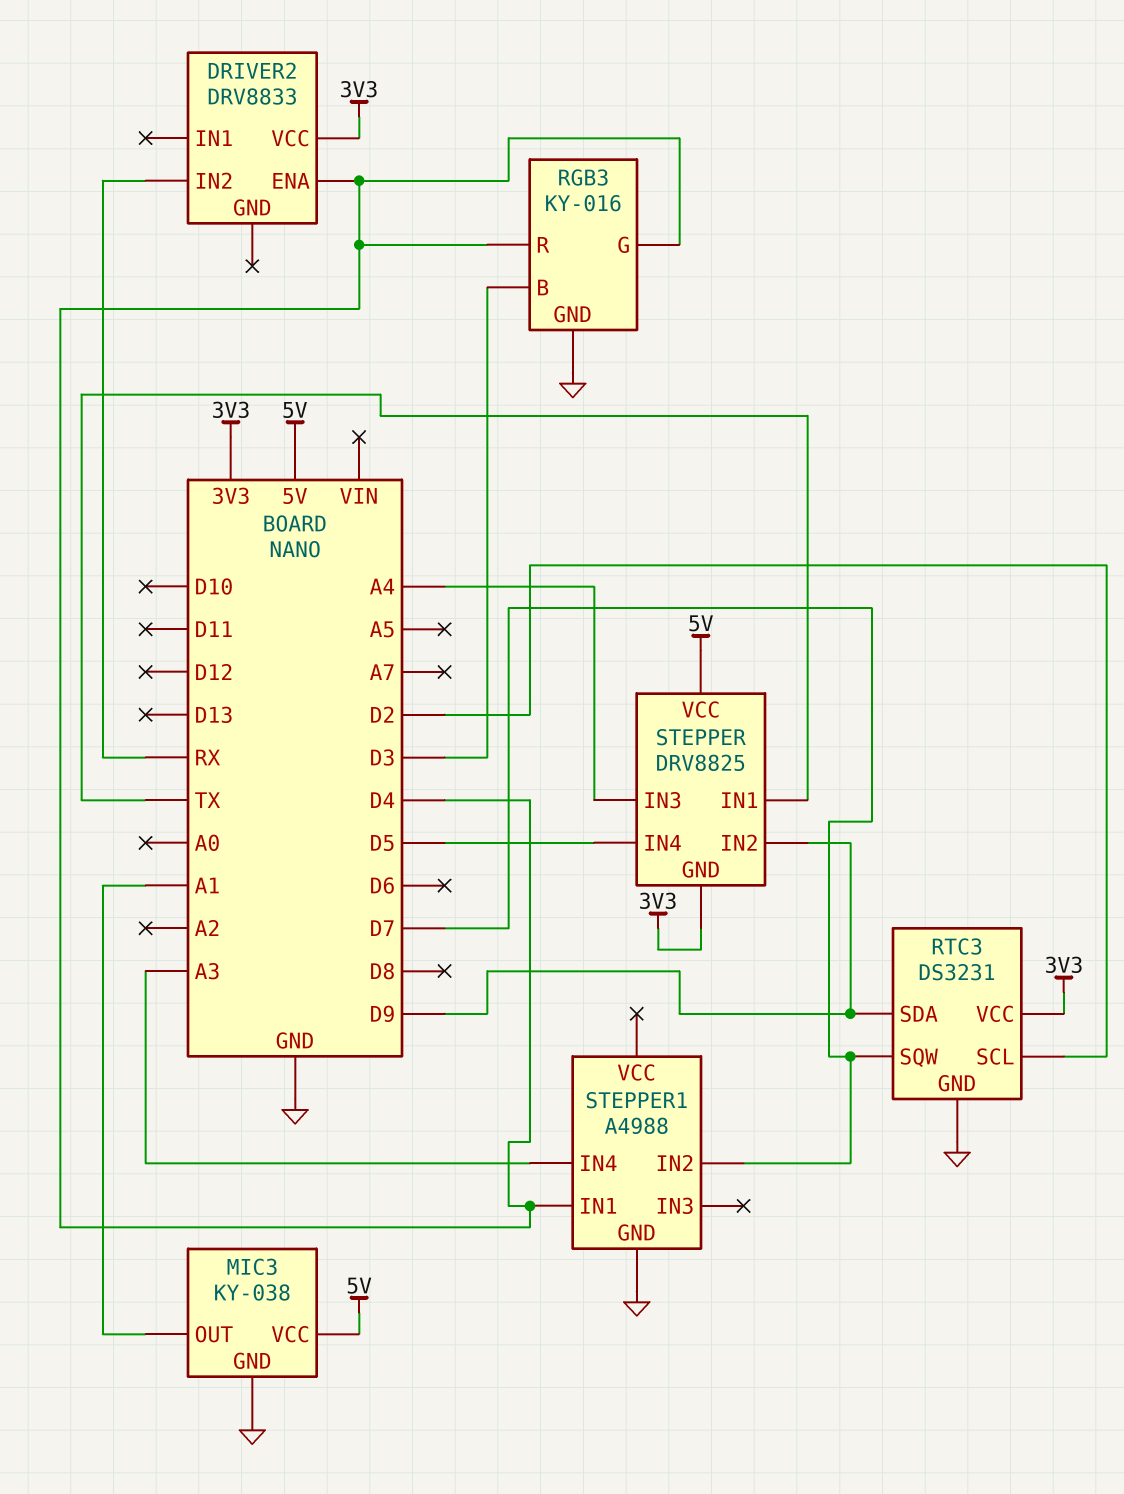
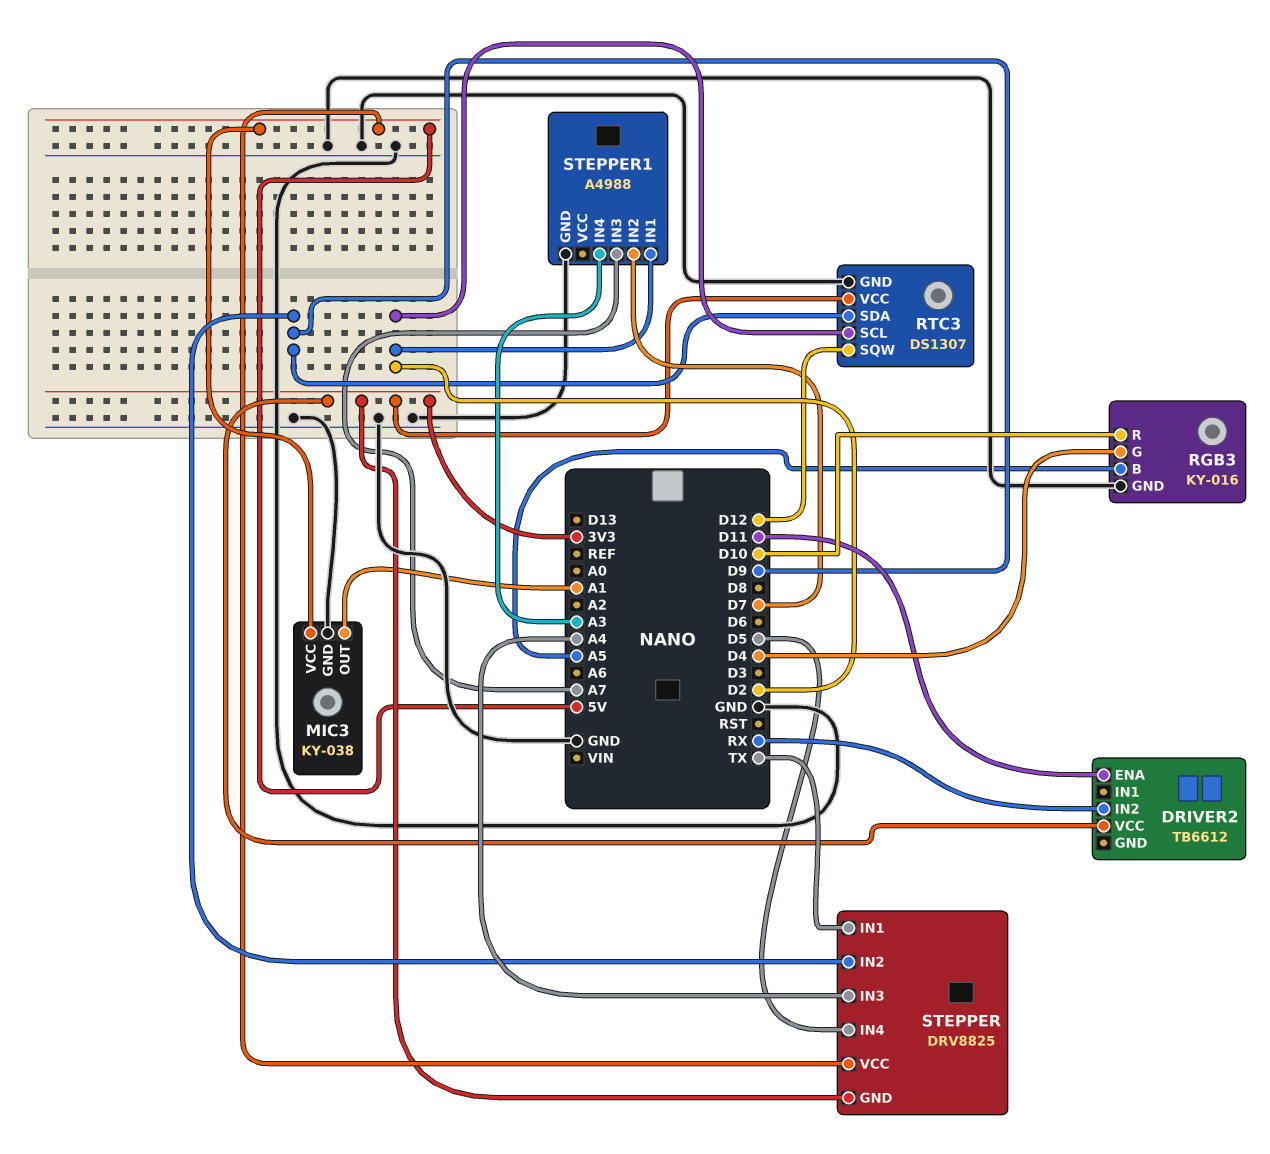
DRIVER2: DRV8833 -> TB6612
DRIVER2 pin ENA: D4 -> D11
RGB3 pin B: D3 -> A5
RGB3 pin R: D4 -> D10
RTC3: DS3231 -> DS1307
RTC3 pin SQW: D7 -> D12
STEPPER1 pin IN1: D4 -> D2
STEPPER1 pin IN3: none -> A7

